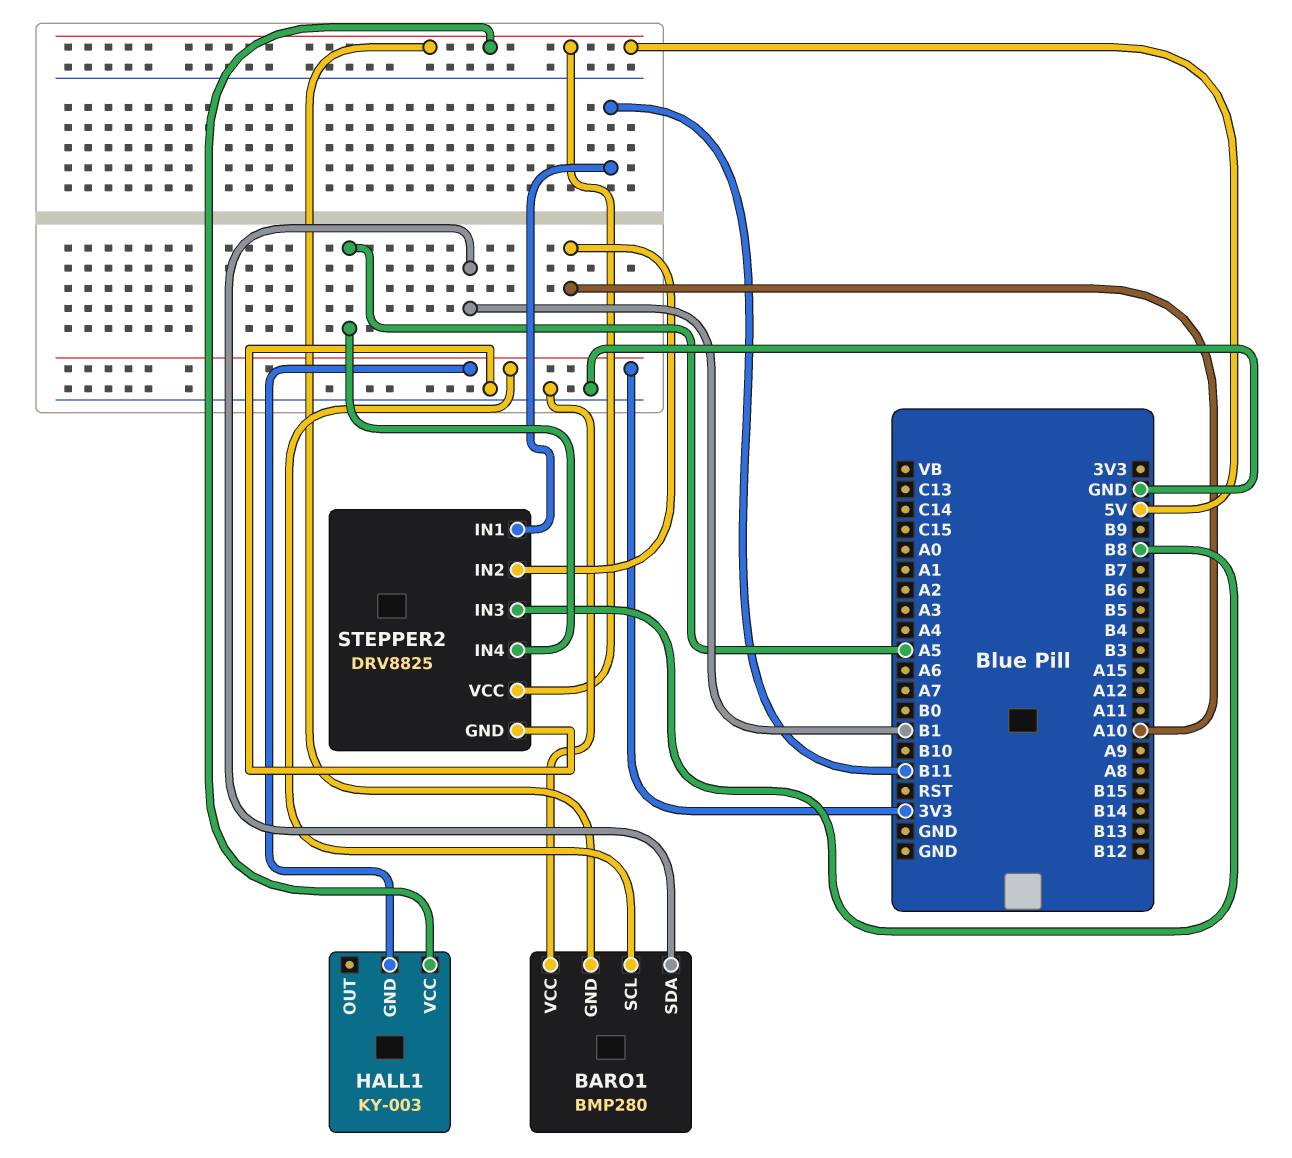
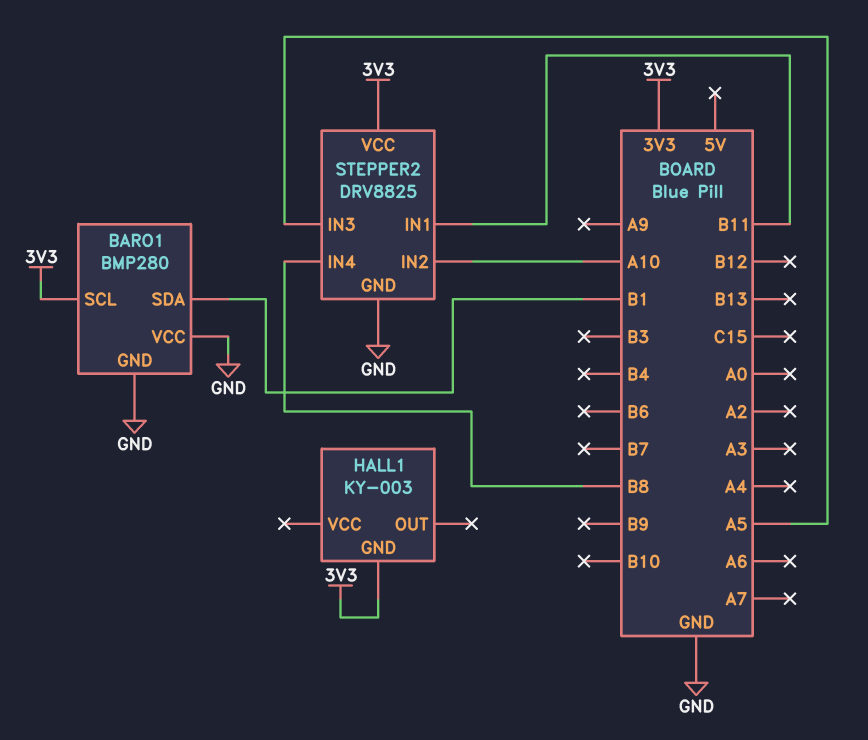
BARO1 pin GND: 5V -> GND
HALL1 pin VCC: 5V -> none
STEPPER2 pin IN3: B8 -> A5
STEPPER2 pin IN4: A5 -> B8
STEPPER2 pin VCC: 5V -> 3V3

